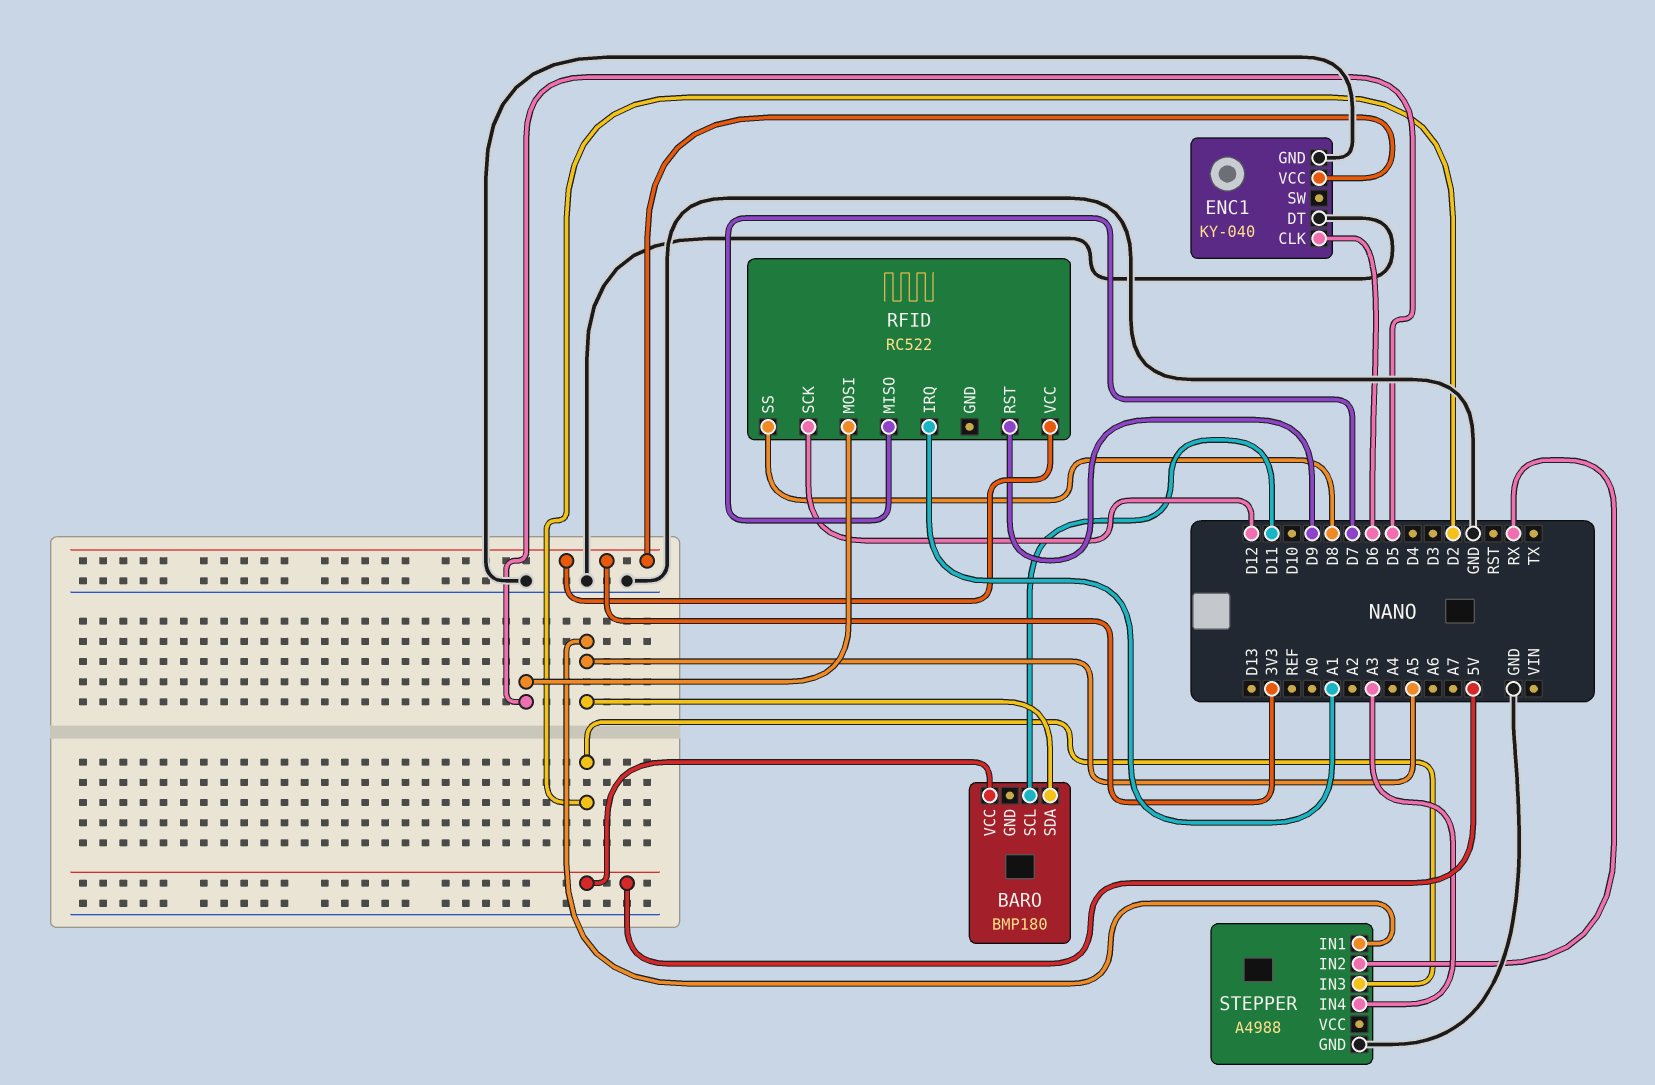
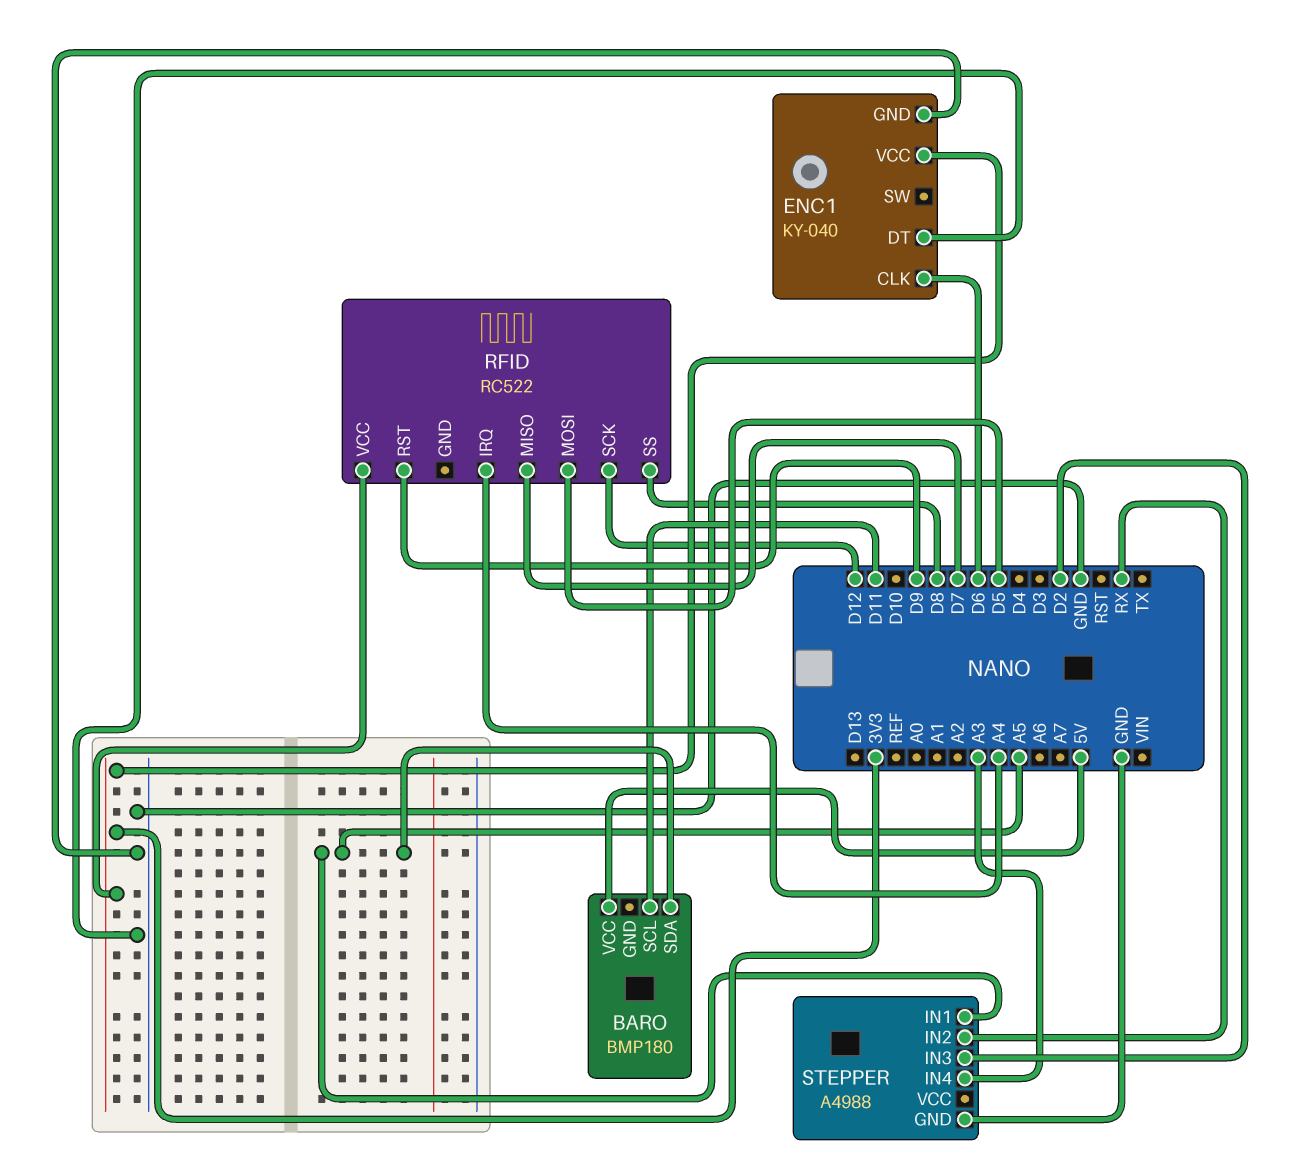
RFID pin IRQ: A1 -> A4

